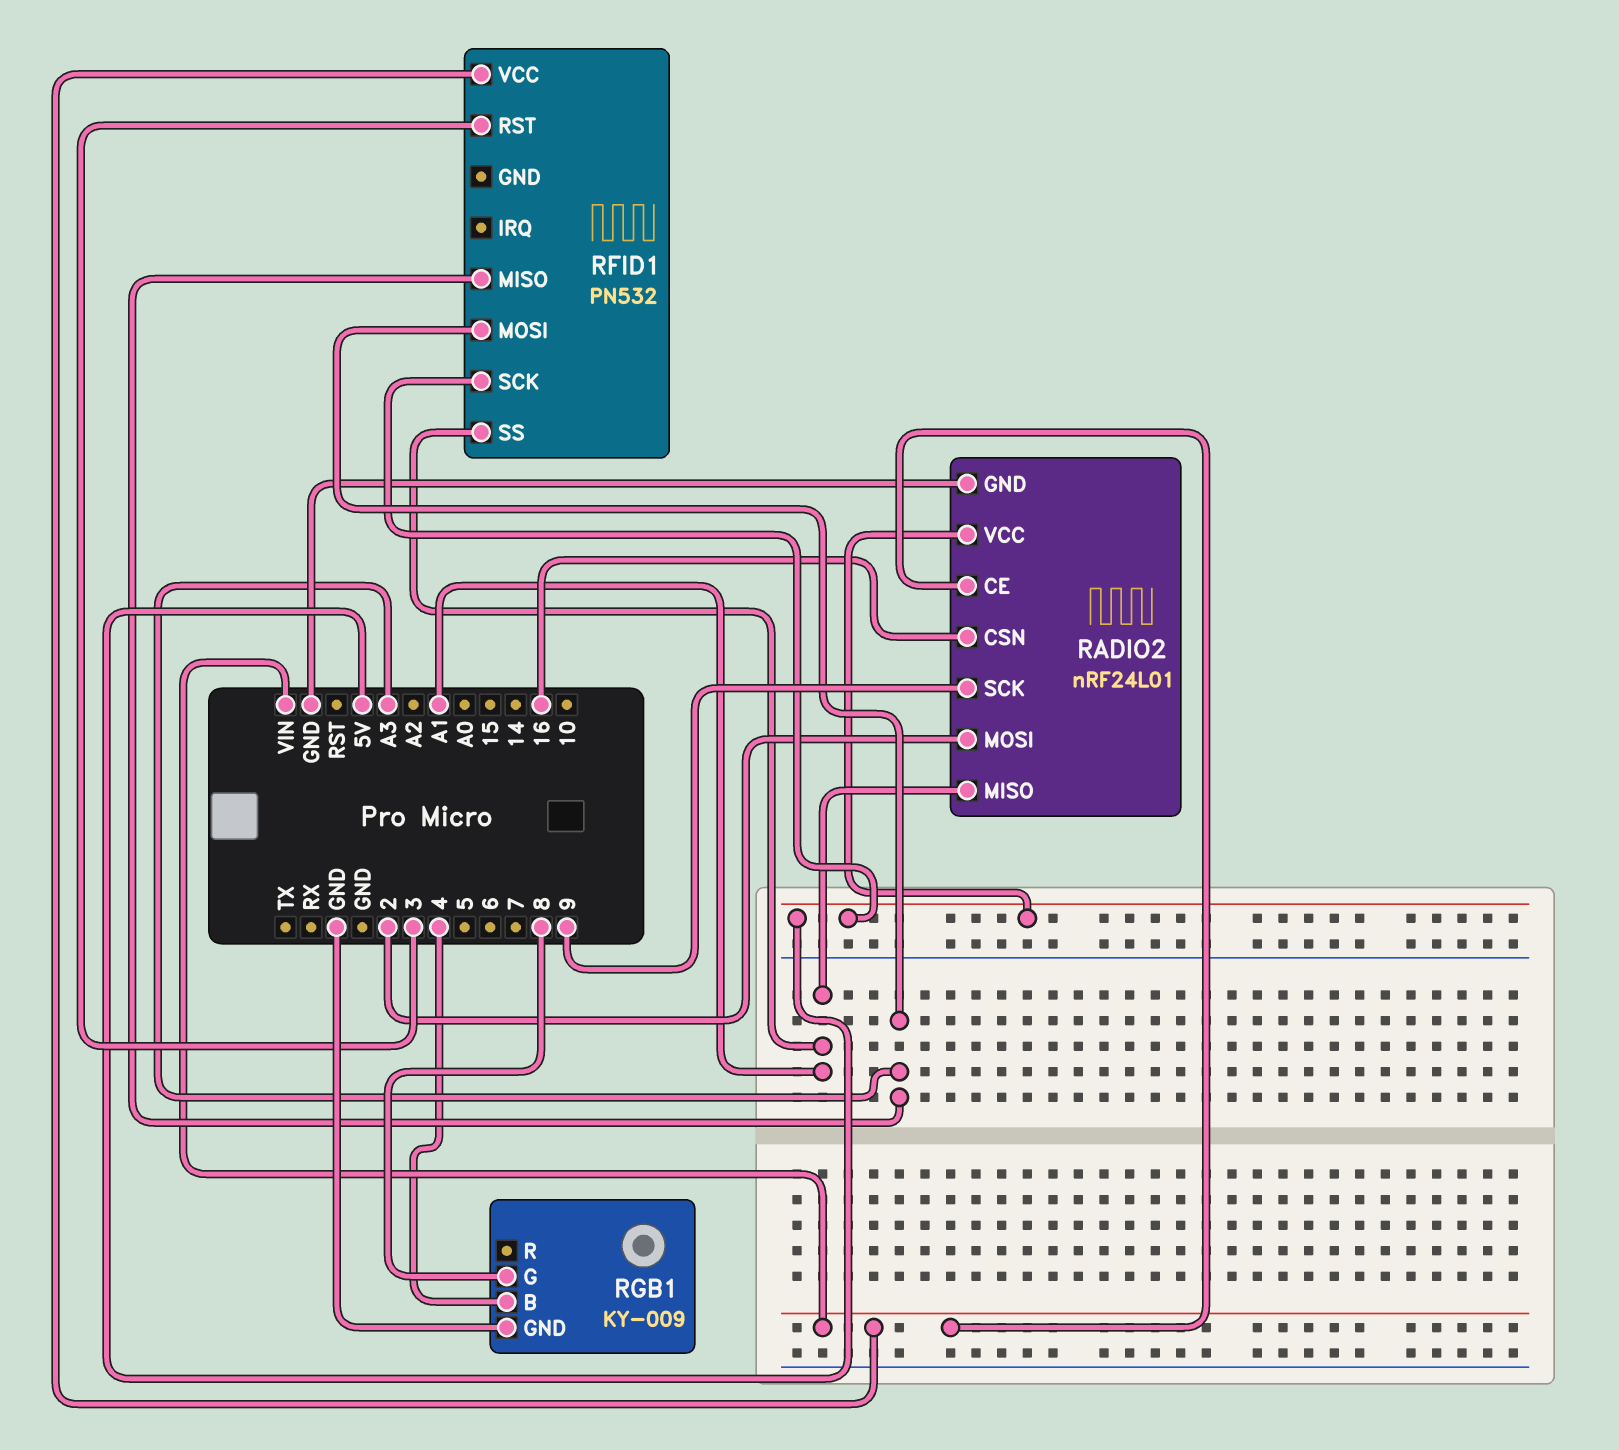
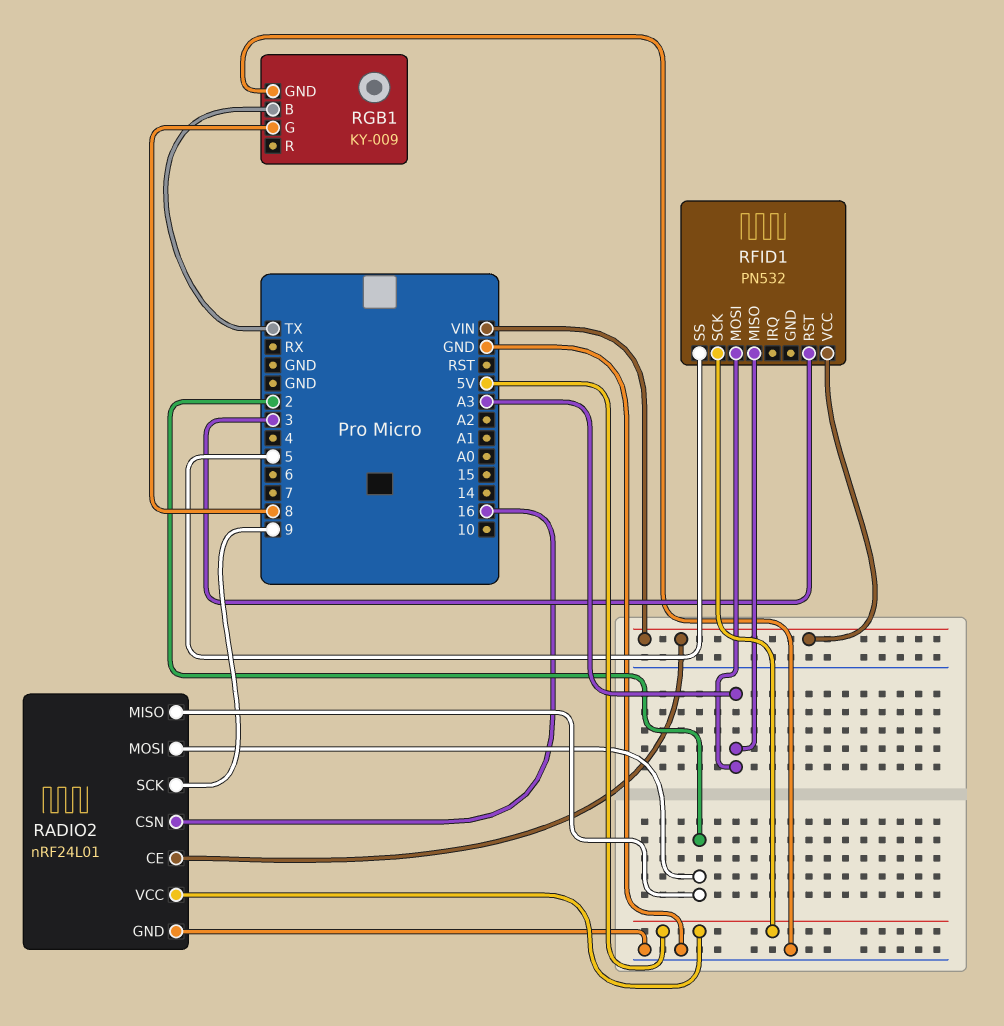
RADIO2 pin MISO: A1 -> 2
RFID1 pin SS: A1 -> 5
RGB1 pin B: 4 -> TX

